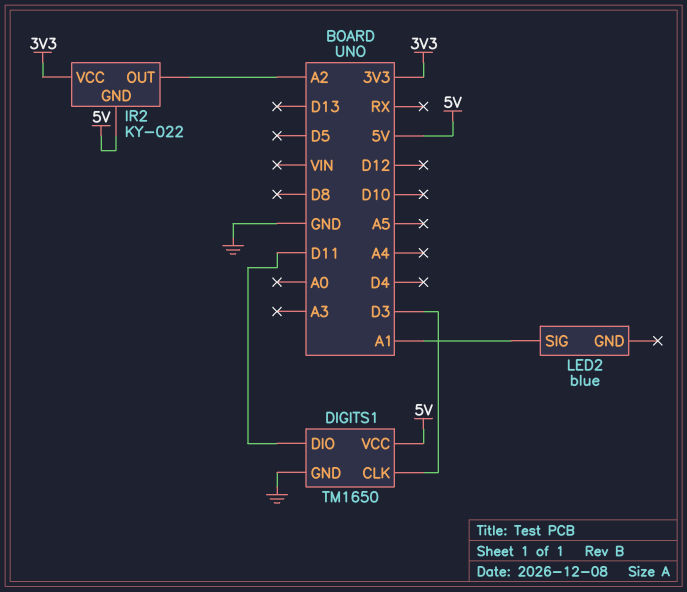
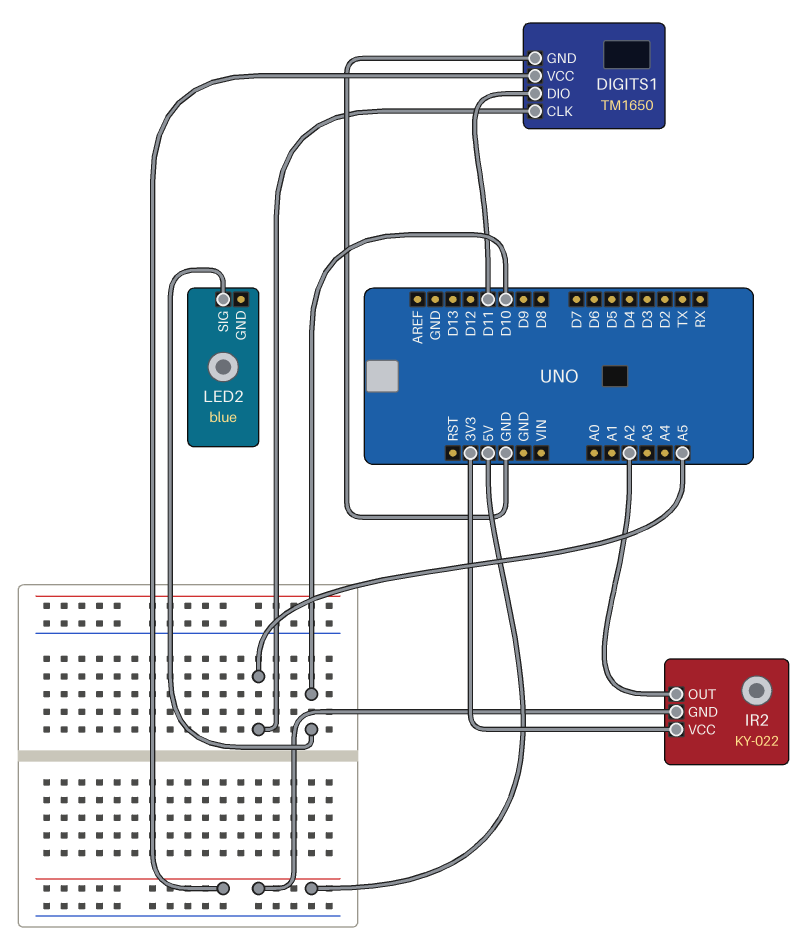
DIGITS1 pin CLK: D3 -> A5
LED2 pin SIG: A1 -> D10

